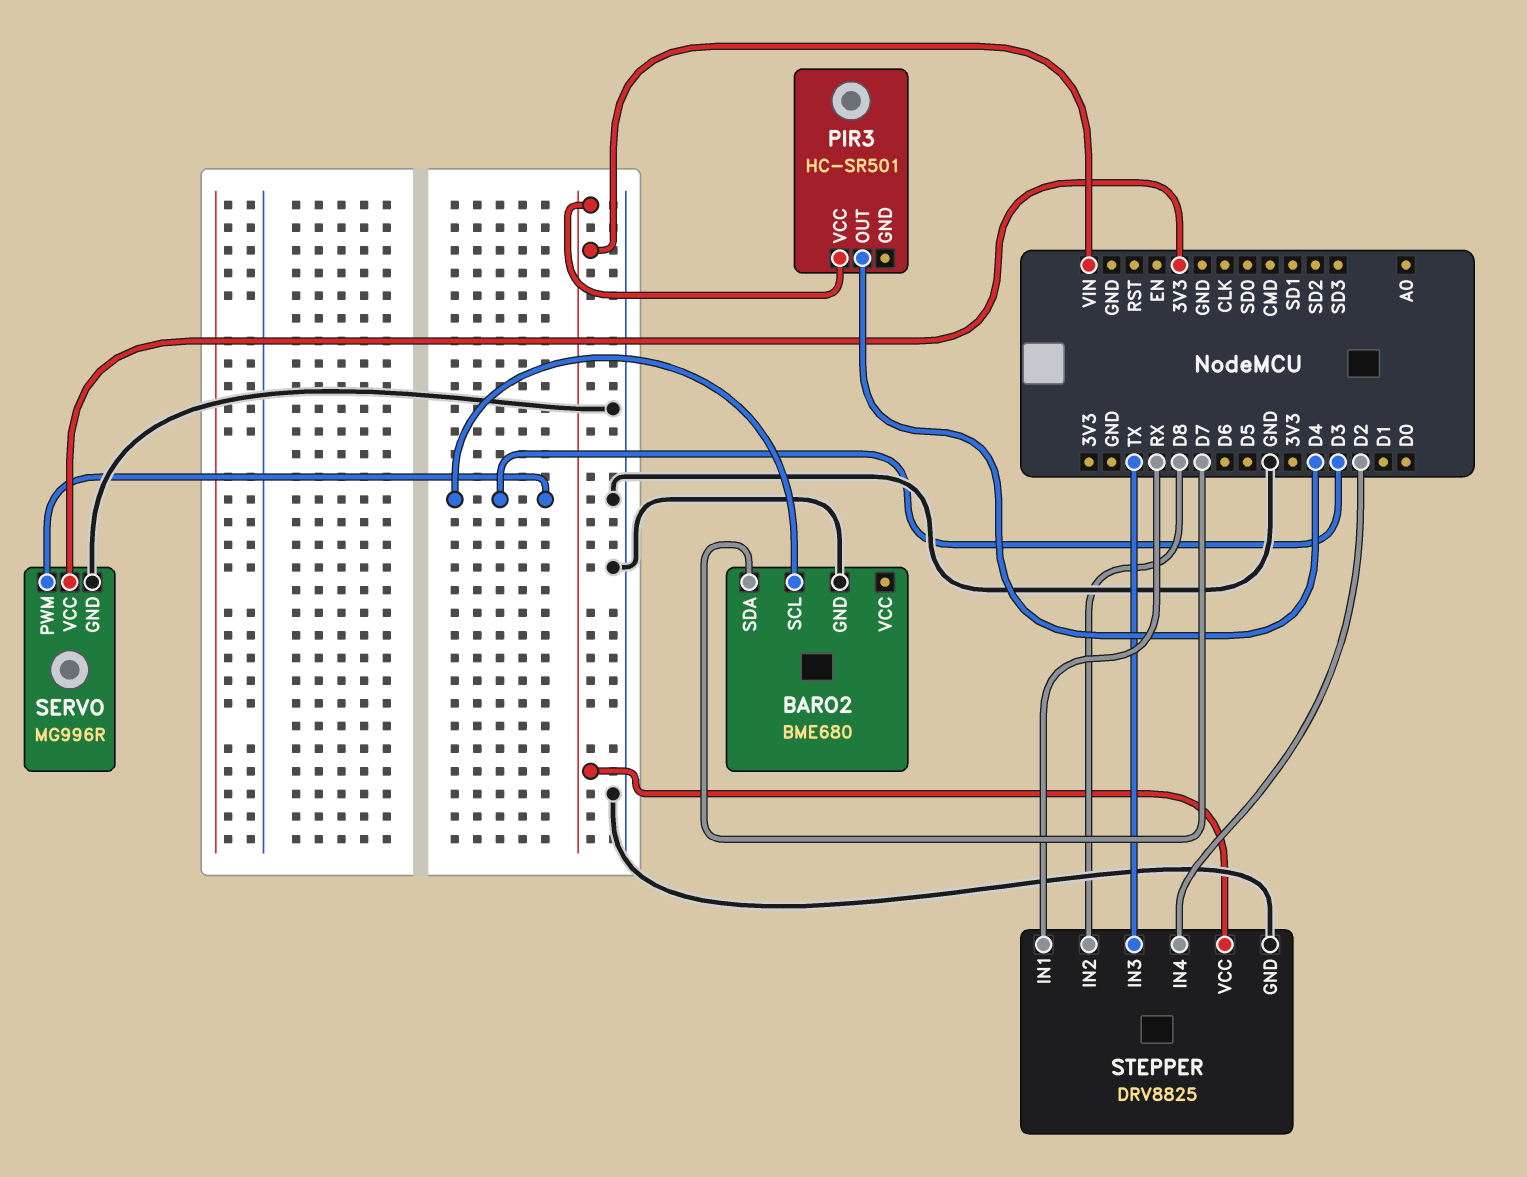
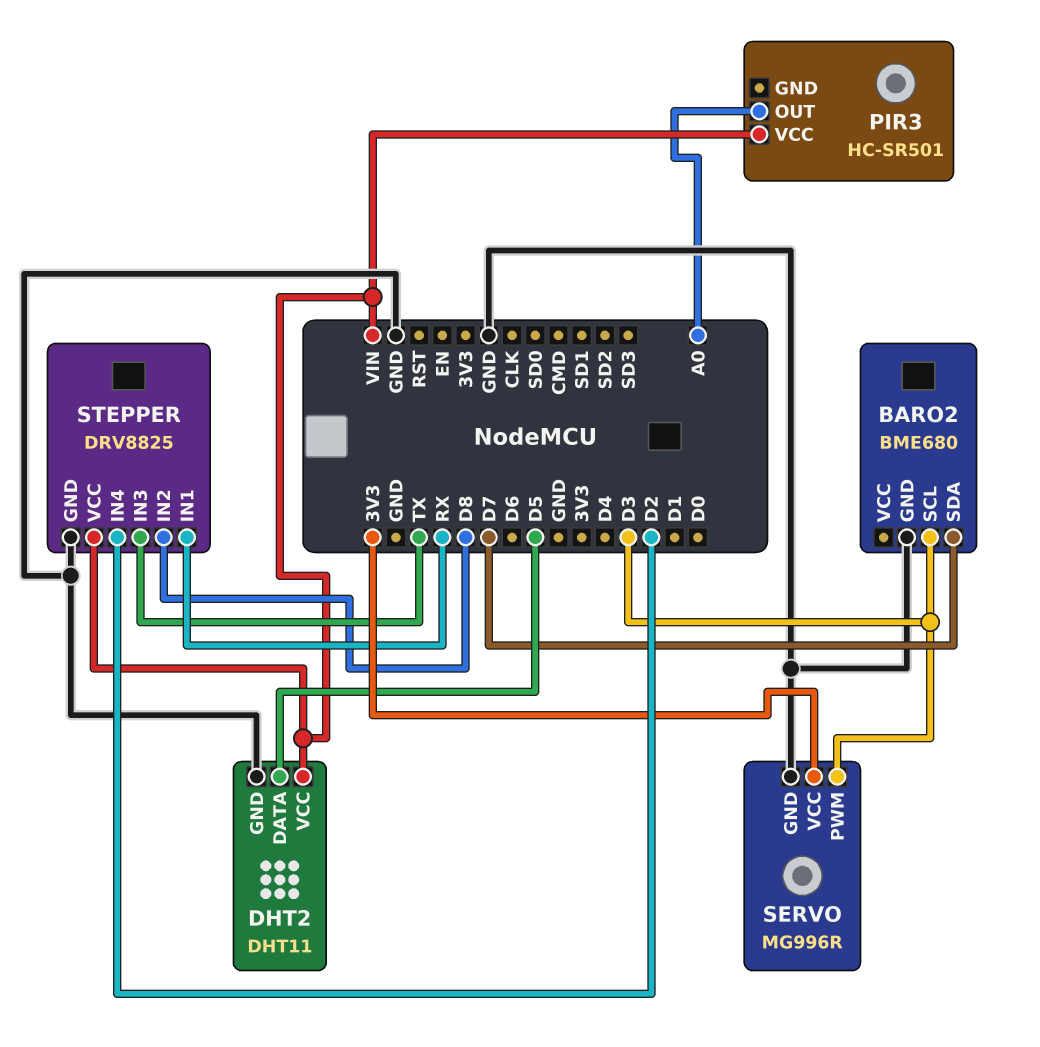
DHT2: none -> DHT11
DHT2 pin DATA: none -> D5
DHT2 pin GND: none -> GND
DHT2 pin VCC: none -> VIN
PIR3 pin OUT: D4 -> A0

